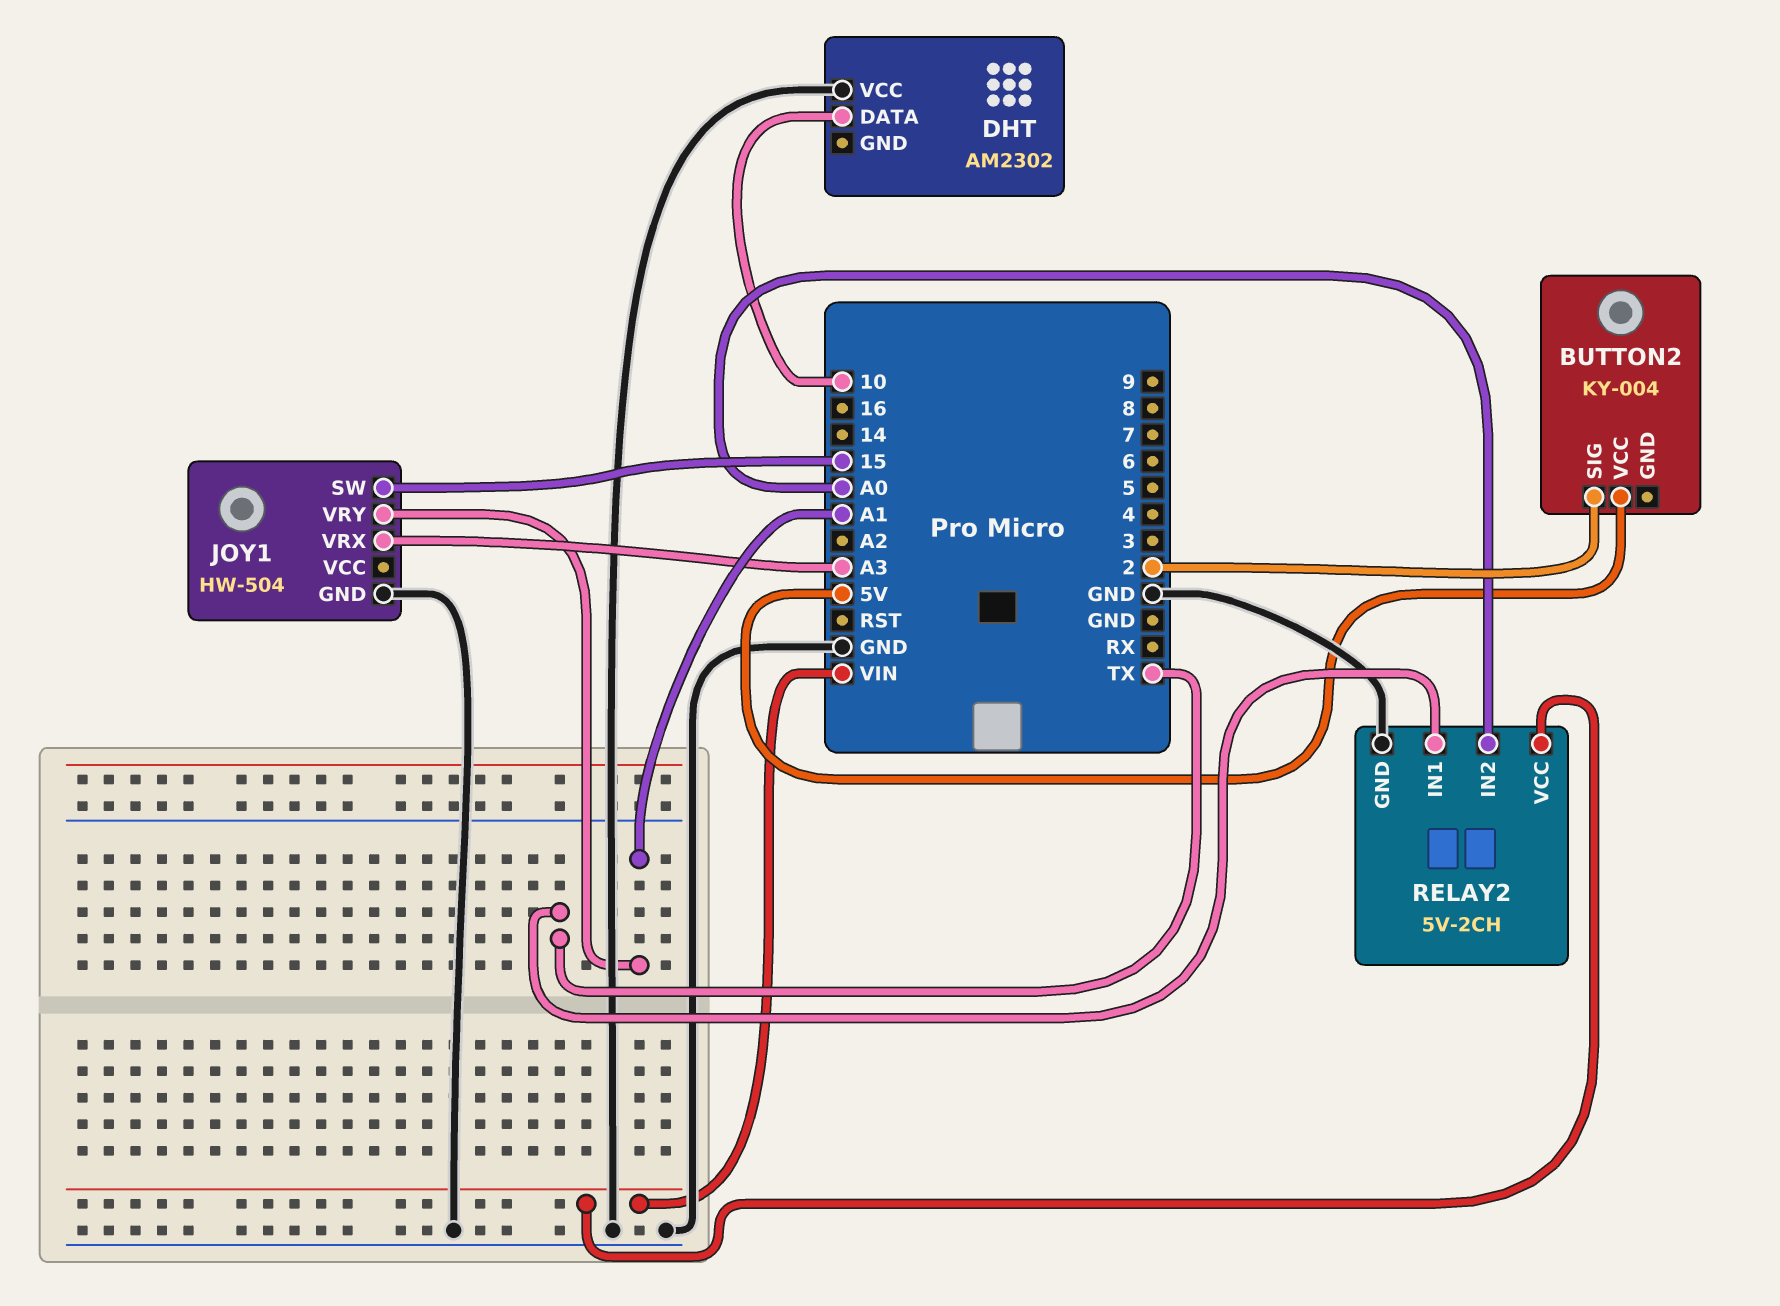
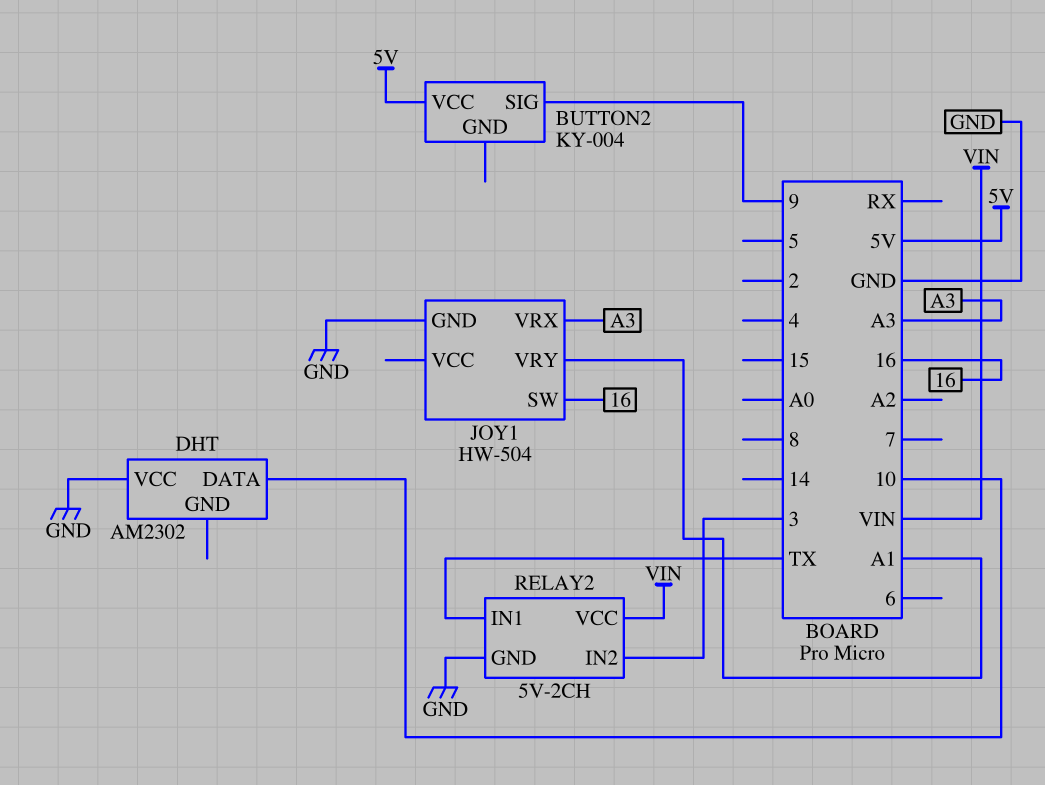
BUTTON2 pin SIG: 2 -> 9
JOY1 pin SW: 15 -> 16
RELAY2 pin IN2: A0 -> 3

